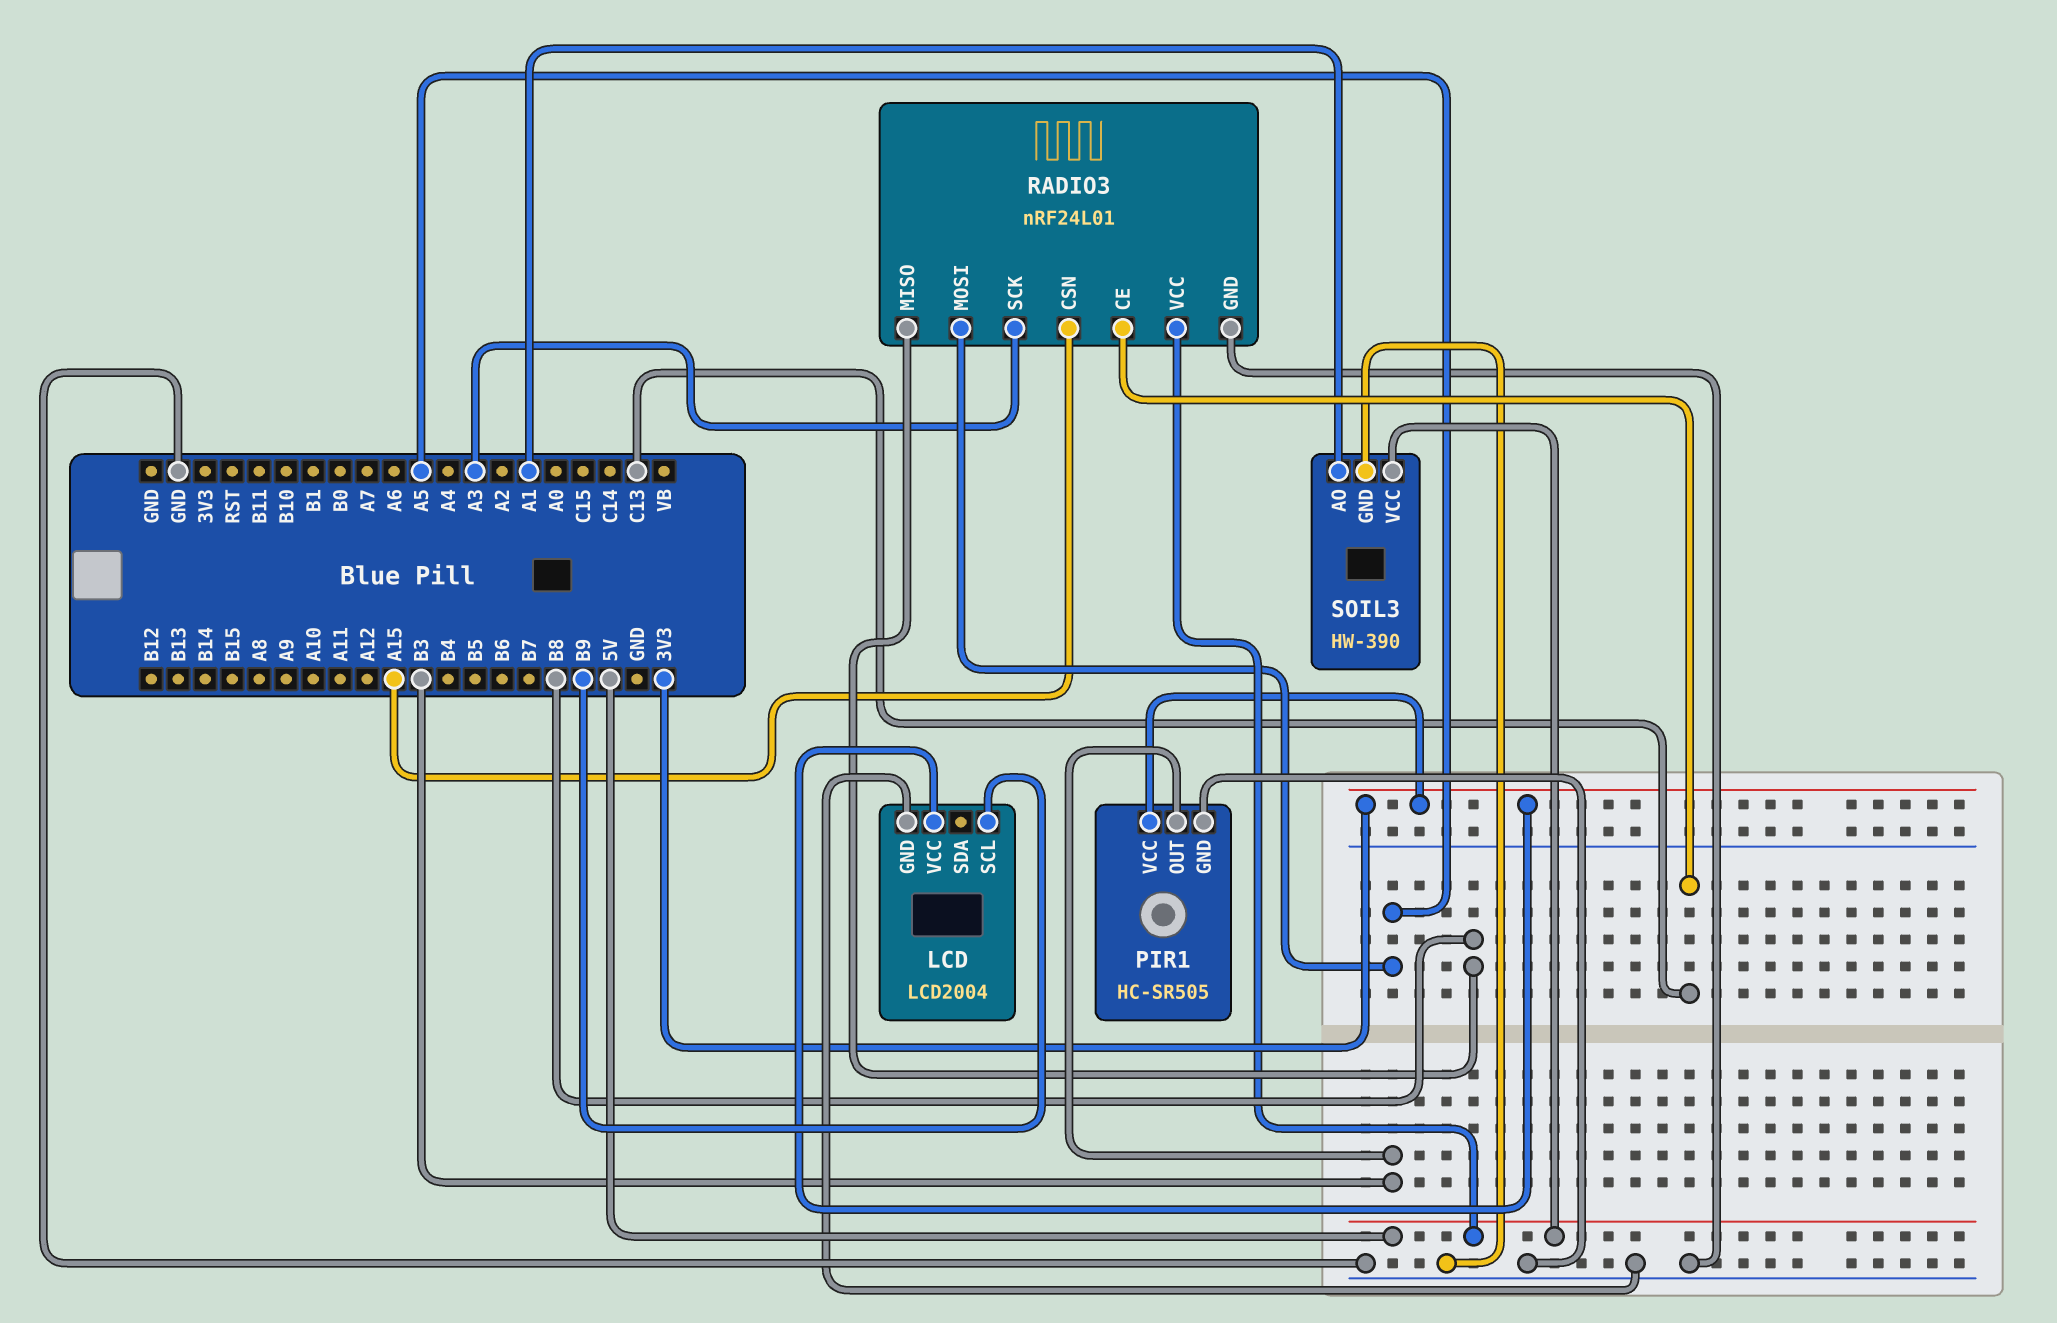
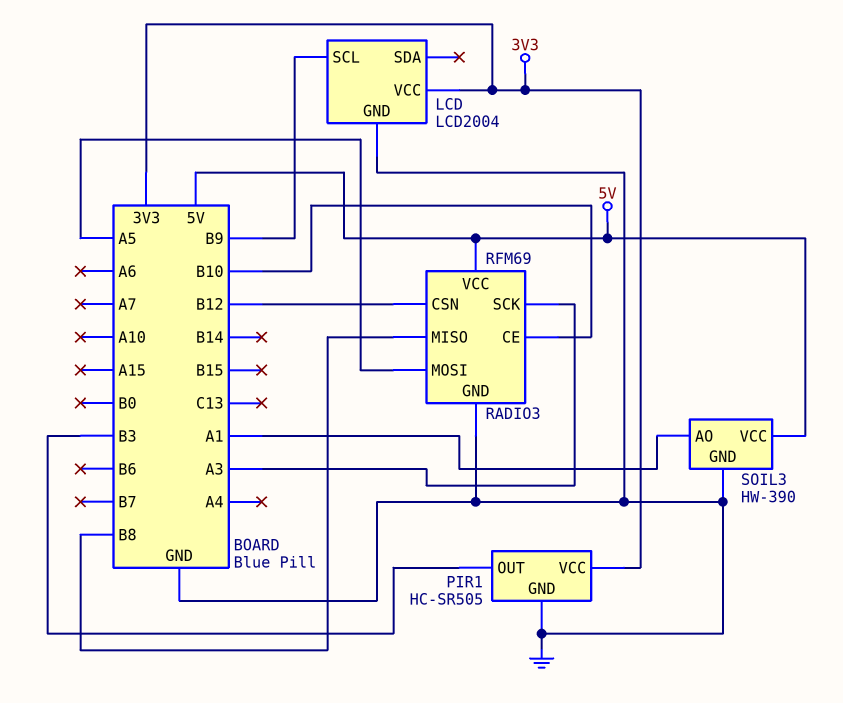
RADIO3: nRF24L01 -> RFM69
RADIO3 pin CE: C13 -> B10
RADIO3 pin CSN: A15 -> B12

